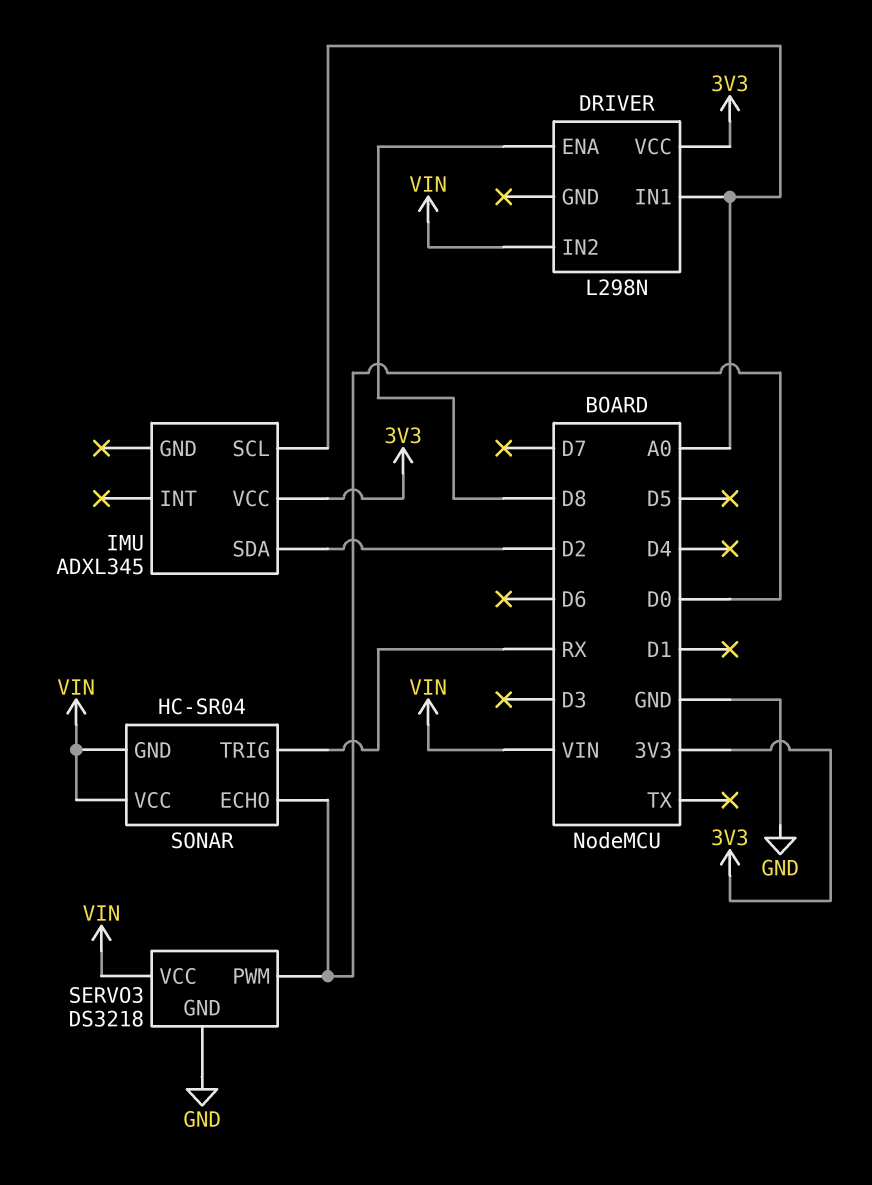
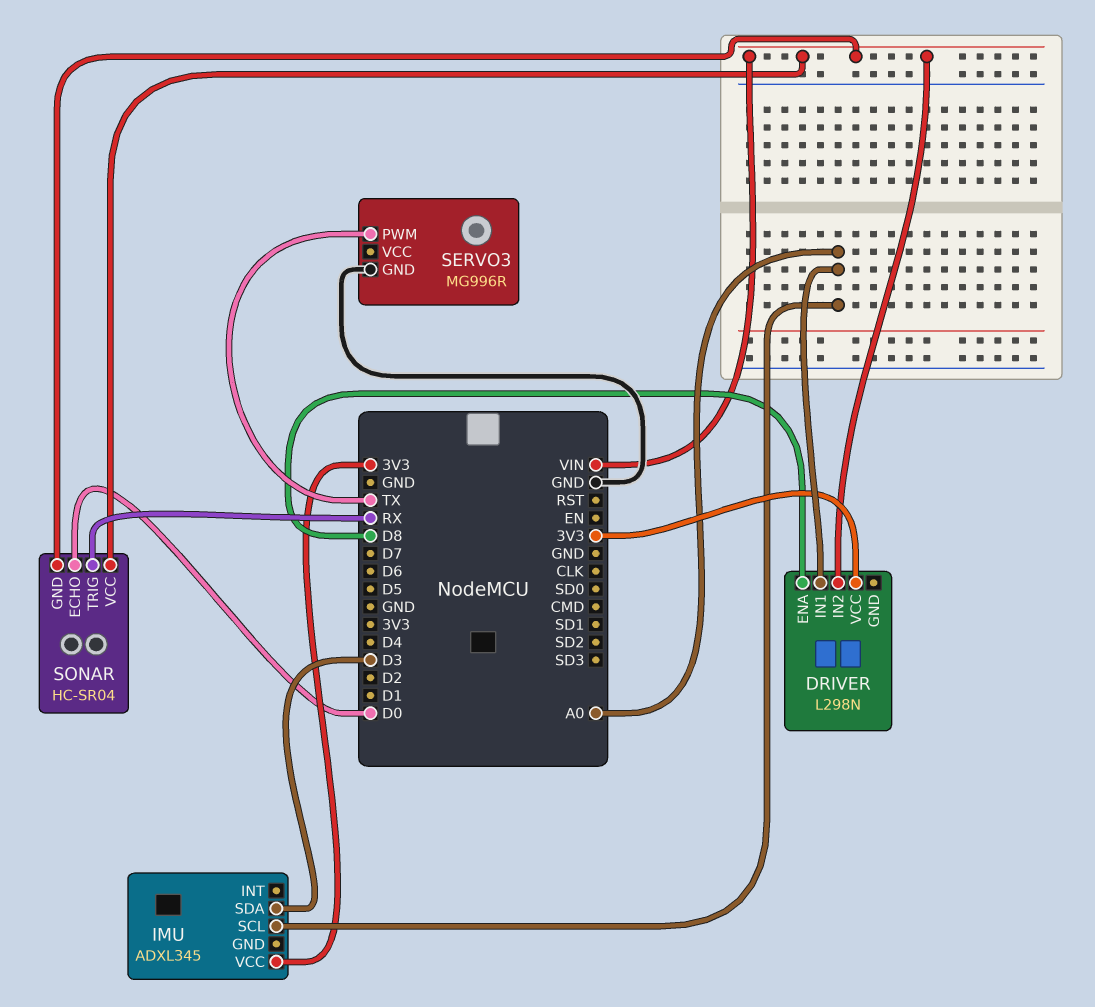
IMU pin SDA: D2 -> D3
SERVO3: DS3218 -> MG996R
SERVO3 pin PWM: D0 -> TX
SERVO3 pin VCC: VIN -> none

